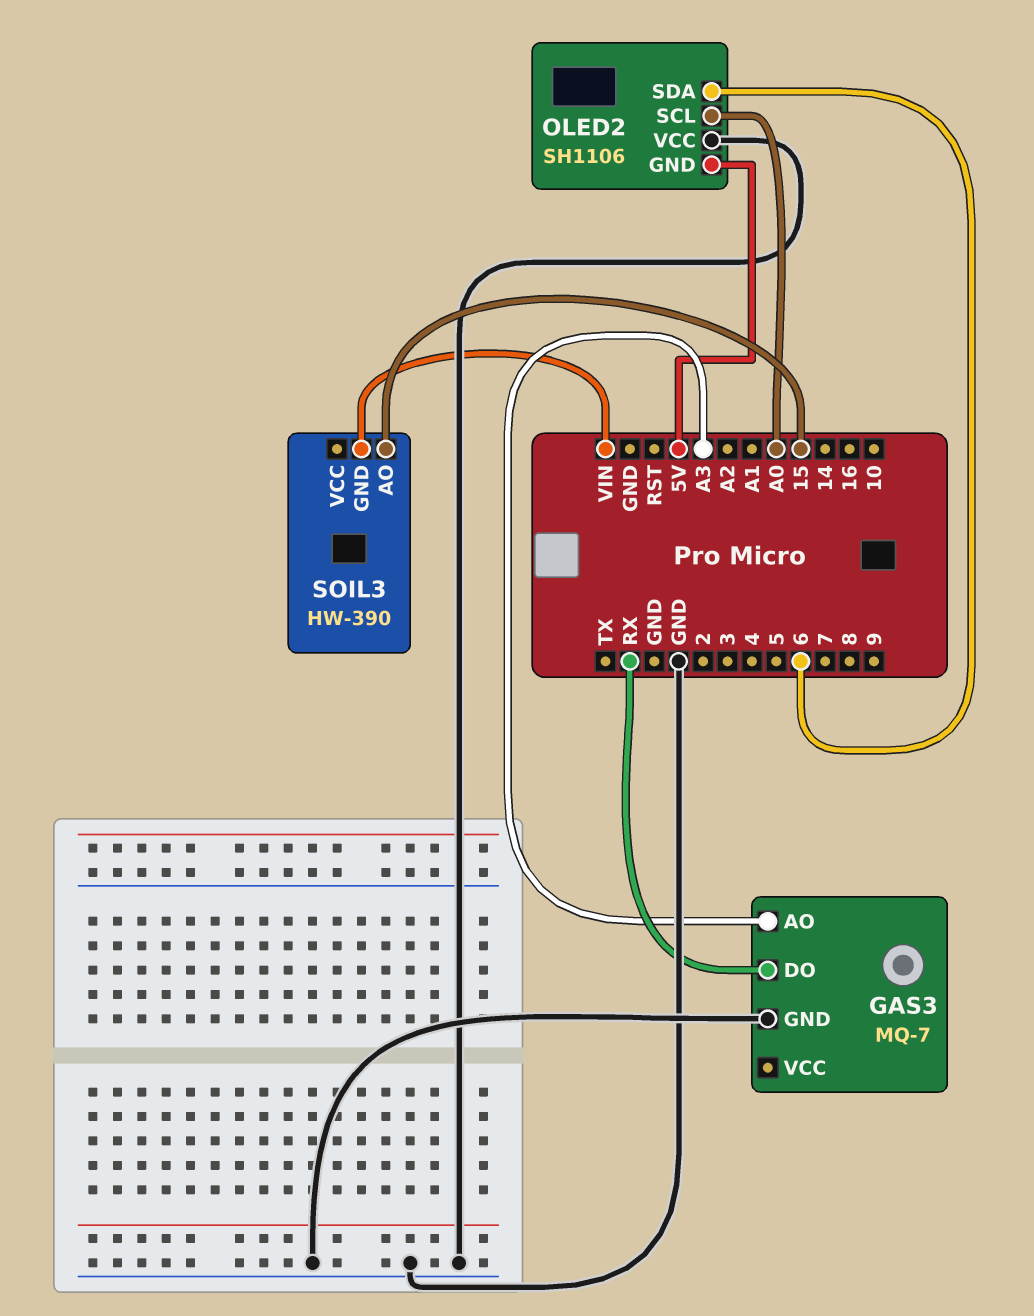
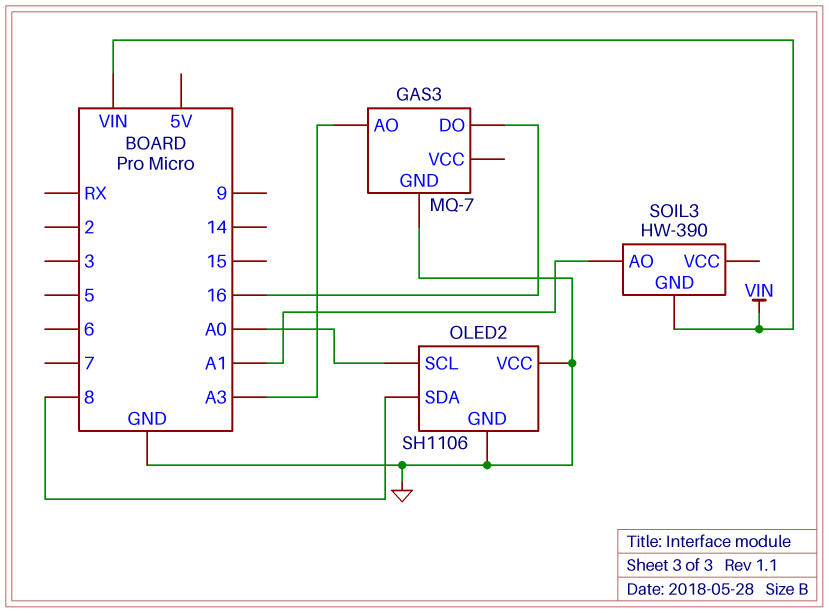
GAS3 pin DO: RX -> 16
OLED2 pin GND: 5V -> GND
OLED2 pin SDA: 6 -> 8
SOIL3 pin AO: 15 -> A1

